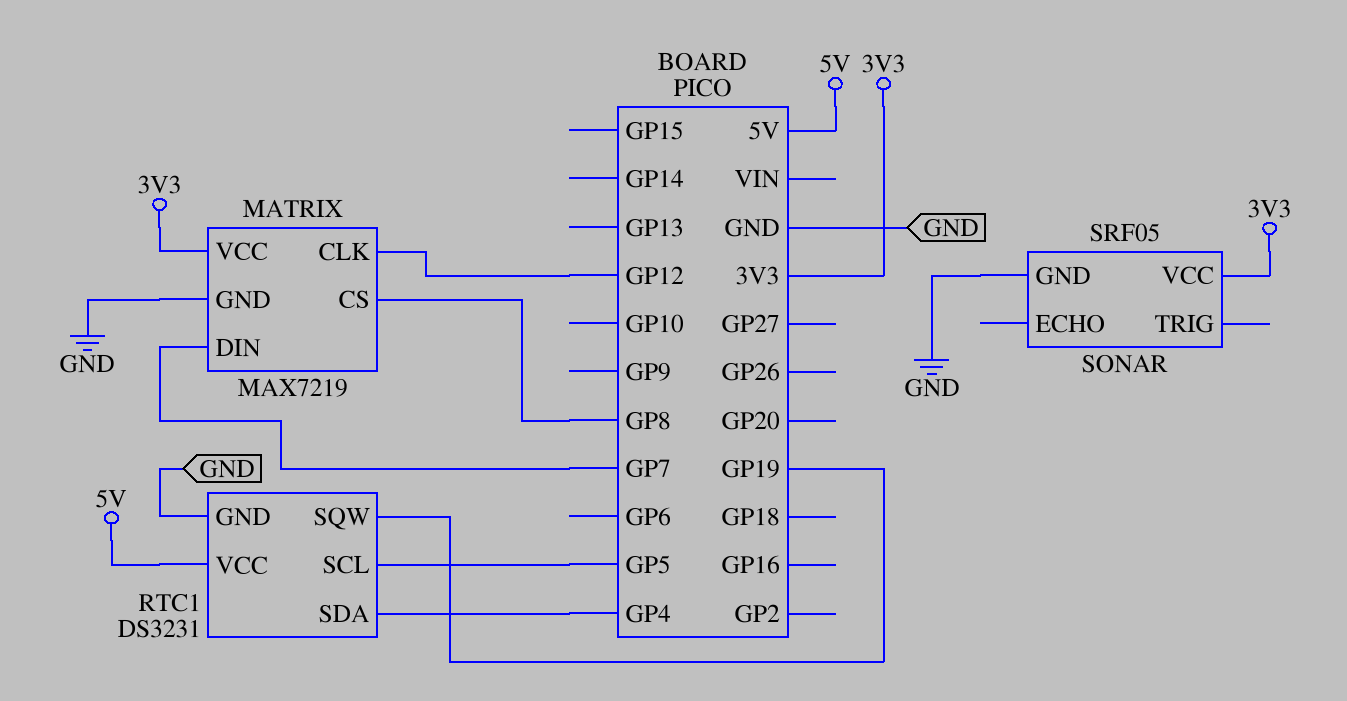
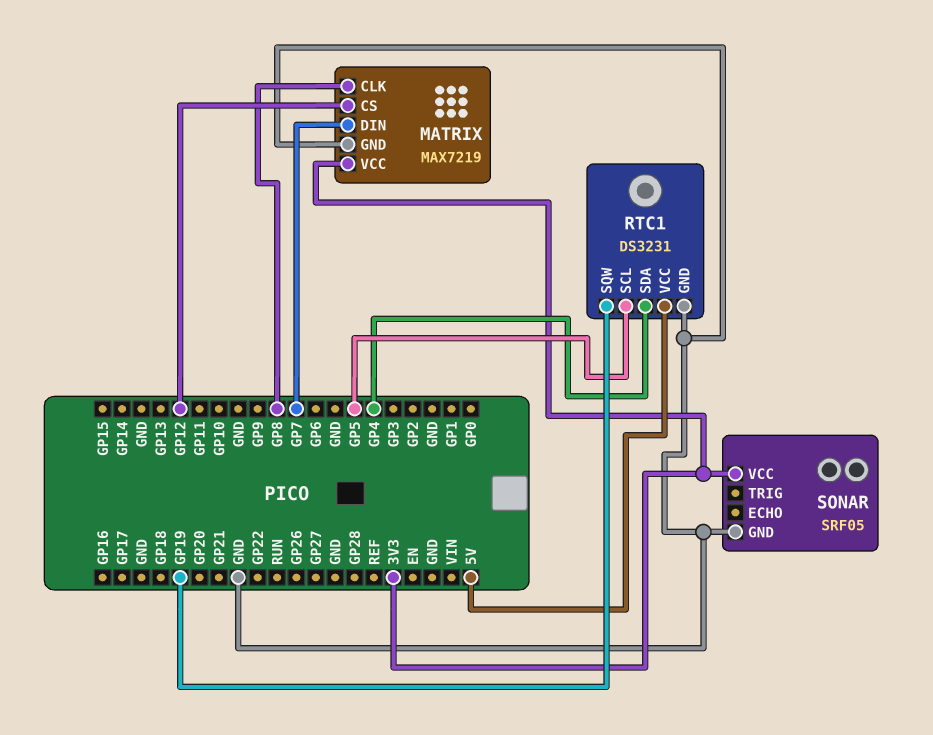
MATRIX pin CLK: GP12 -> GP8
MATRIX pin CS: GP8 -> GP12

